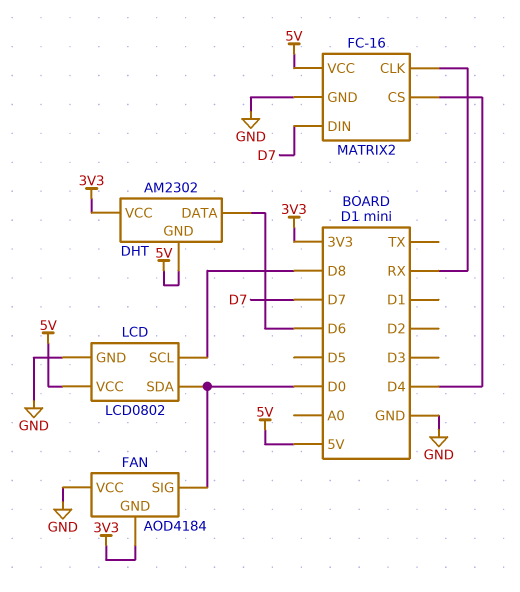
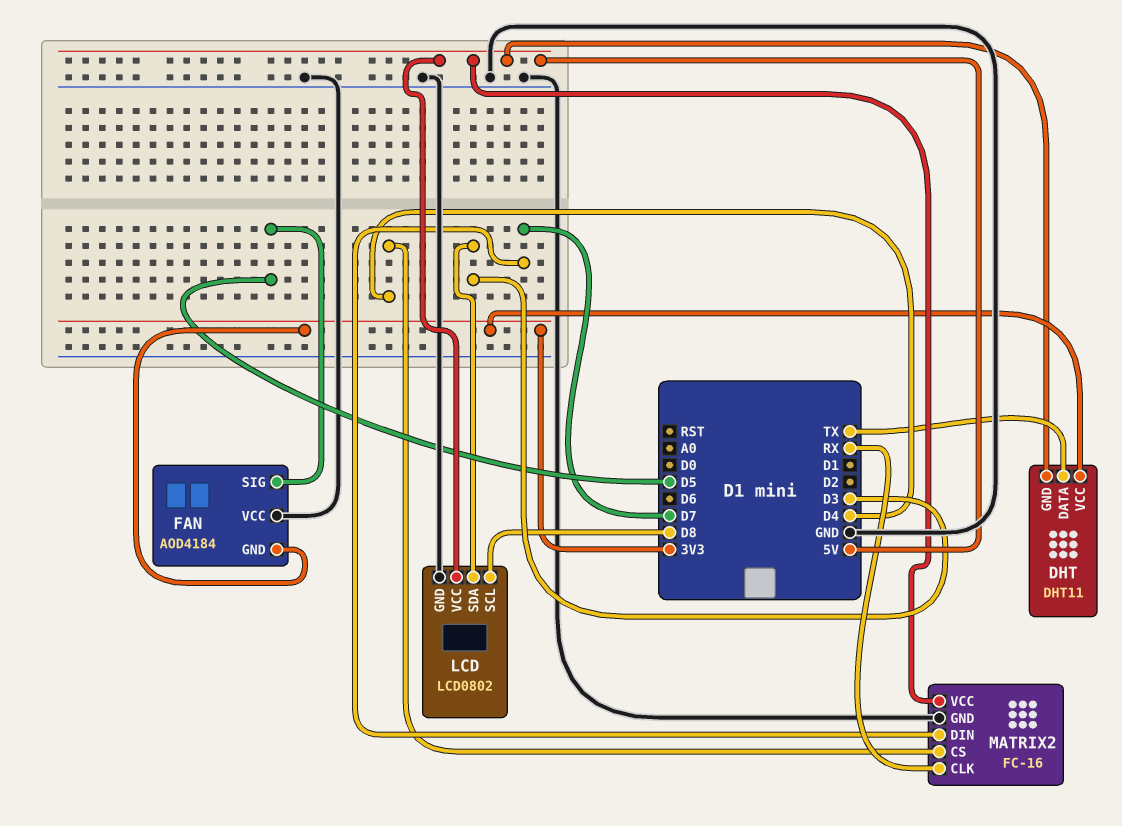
DHT: AM2302 -> DHT11
DHT pin DATA: D6 -> TX
FAN pin SIG: D0 -> D5
LCD pin SDA: D0 -> D3

